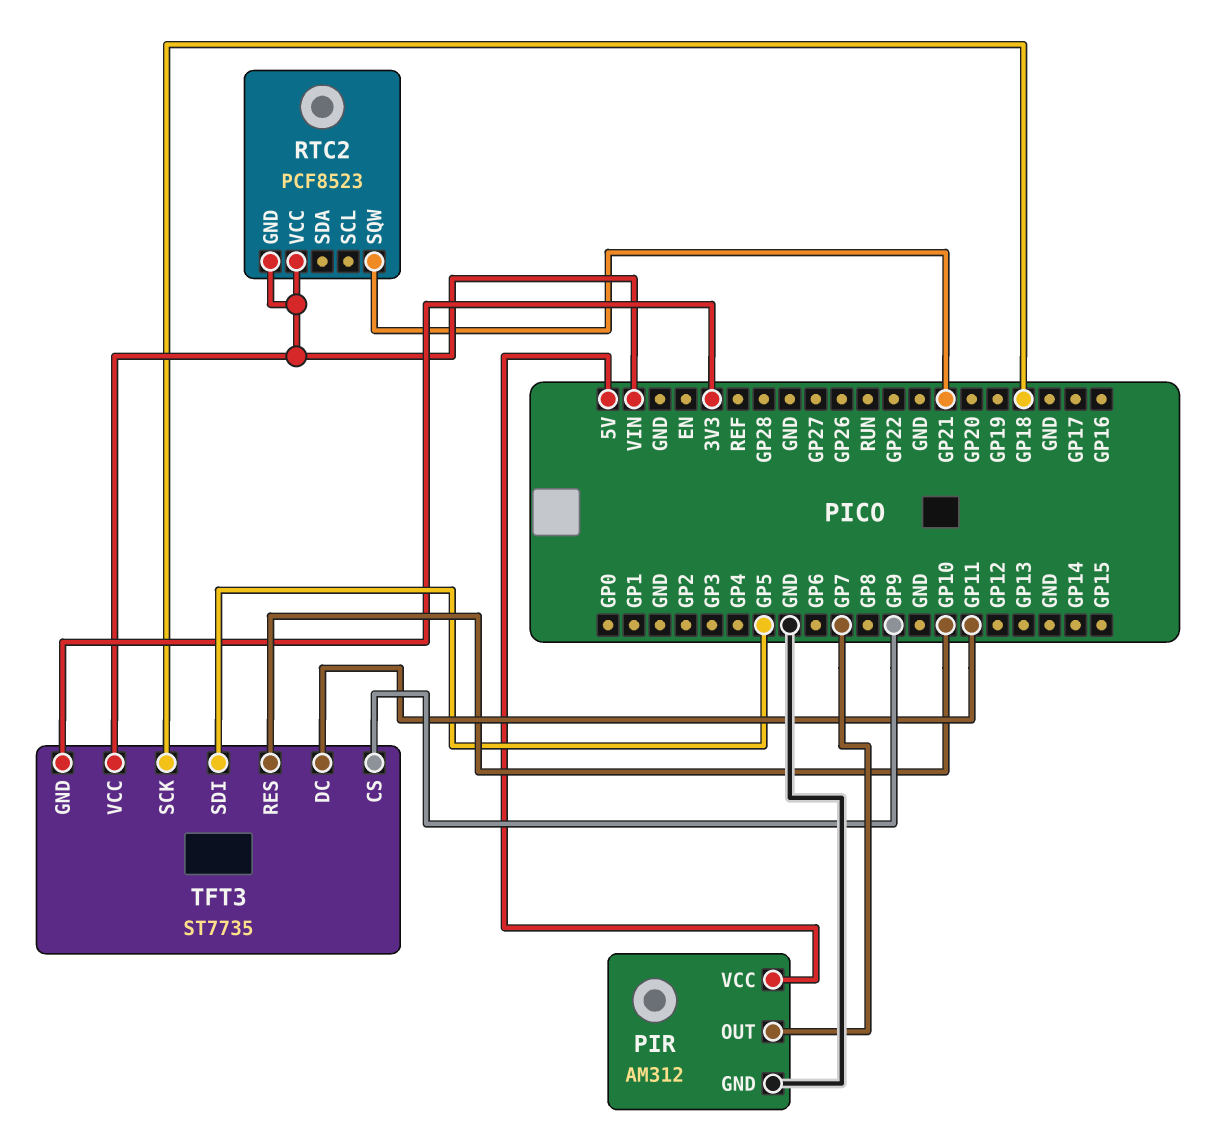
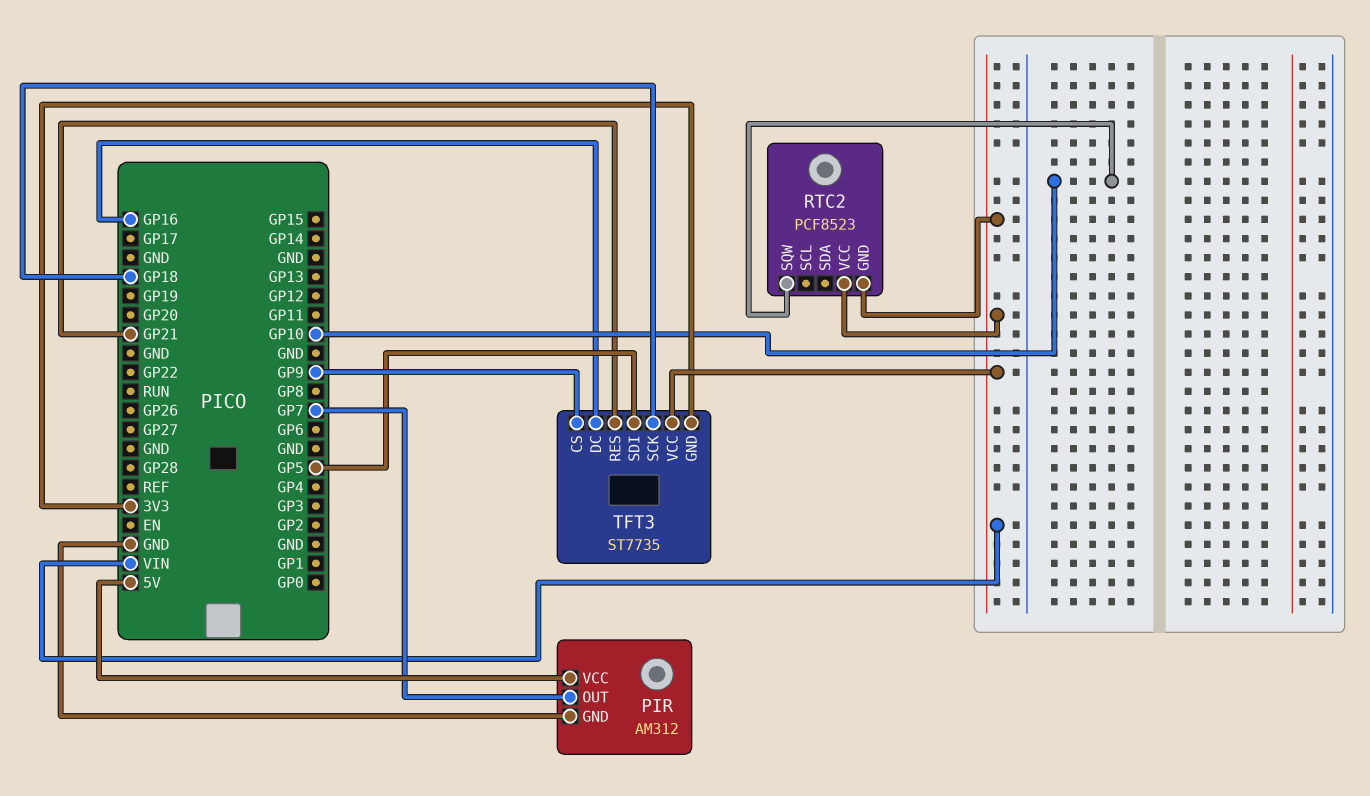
RTC2 pin SQW: GP21 -> GP10
TFT3 pin DC: GP11 -> GP16
TFT3 pin RES: GP10 -> GP21

